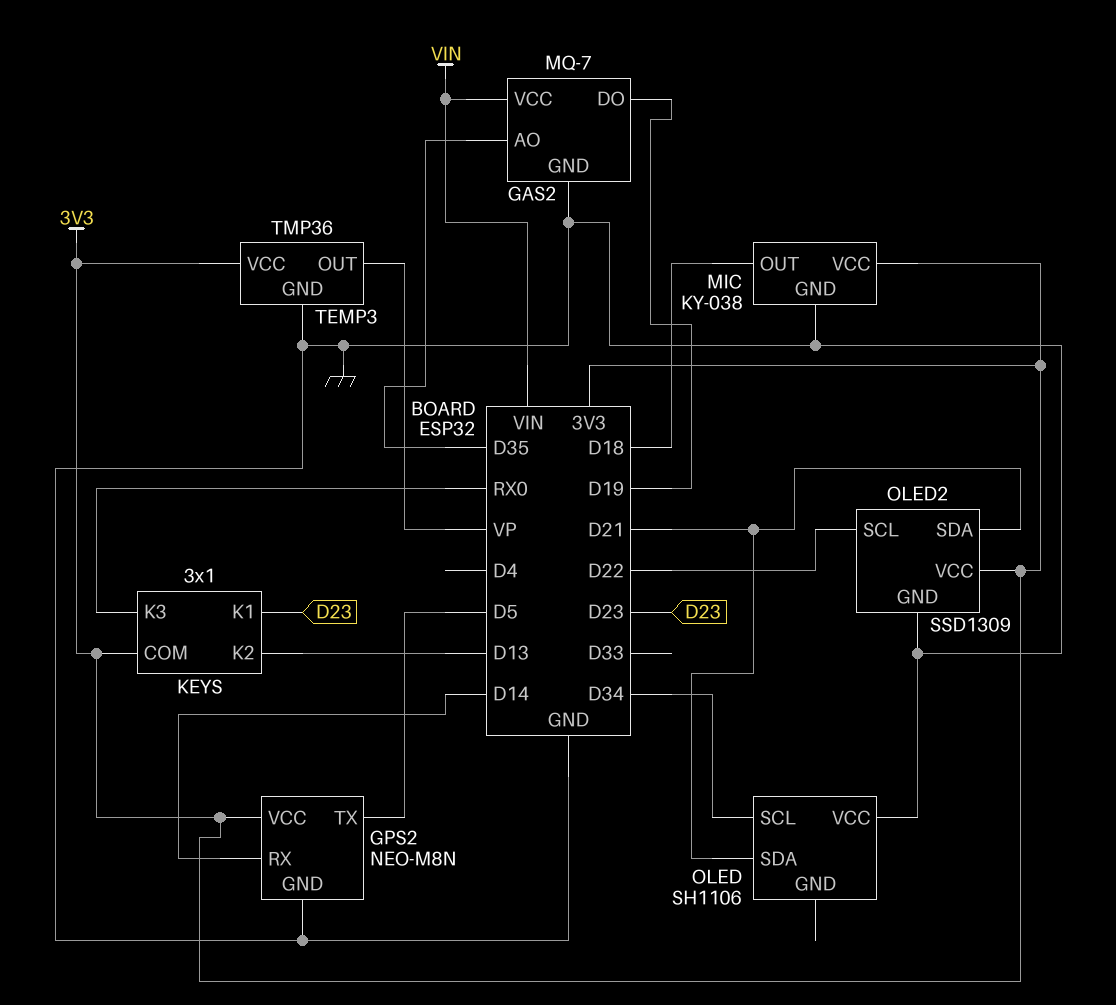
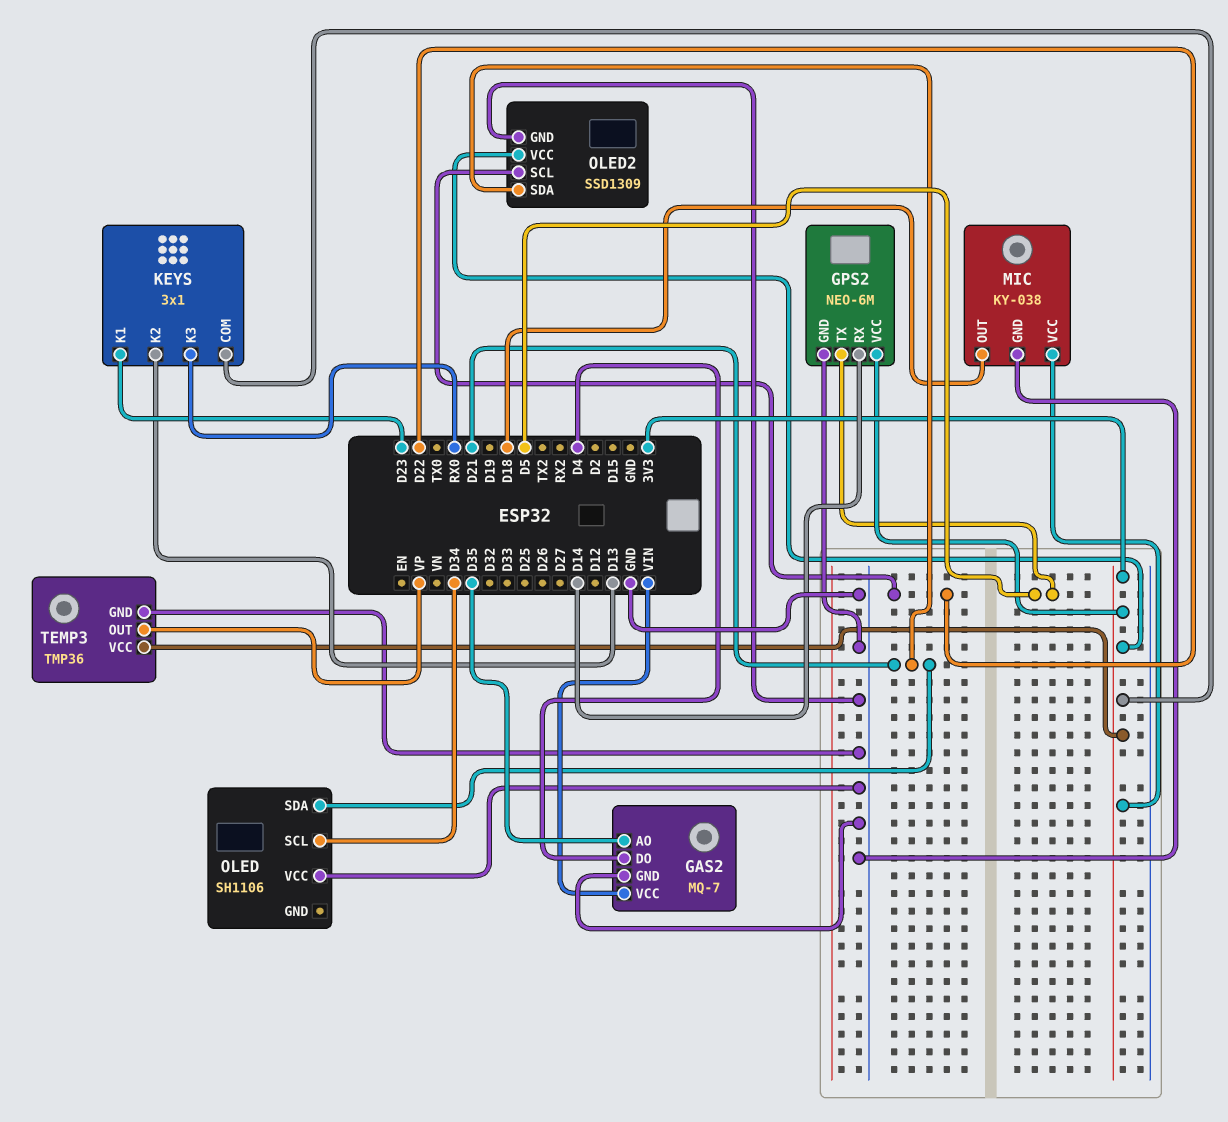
GAS2 pin DO: D19 -> D4
GPS2: NEO-M8N -> NEO-6M

